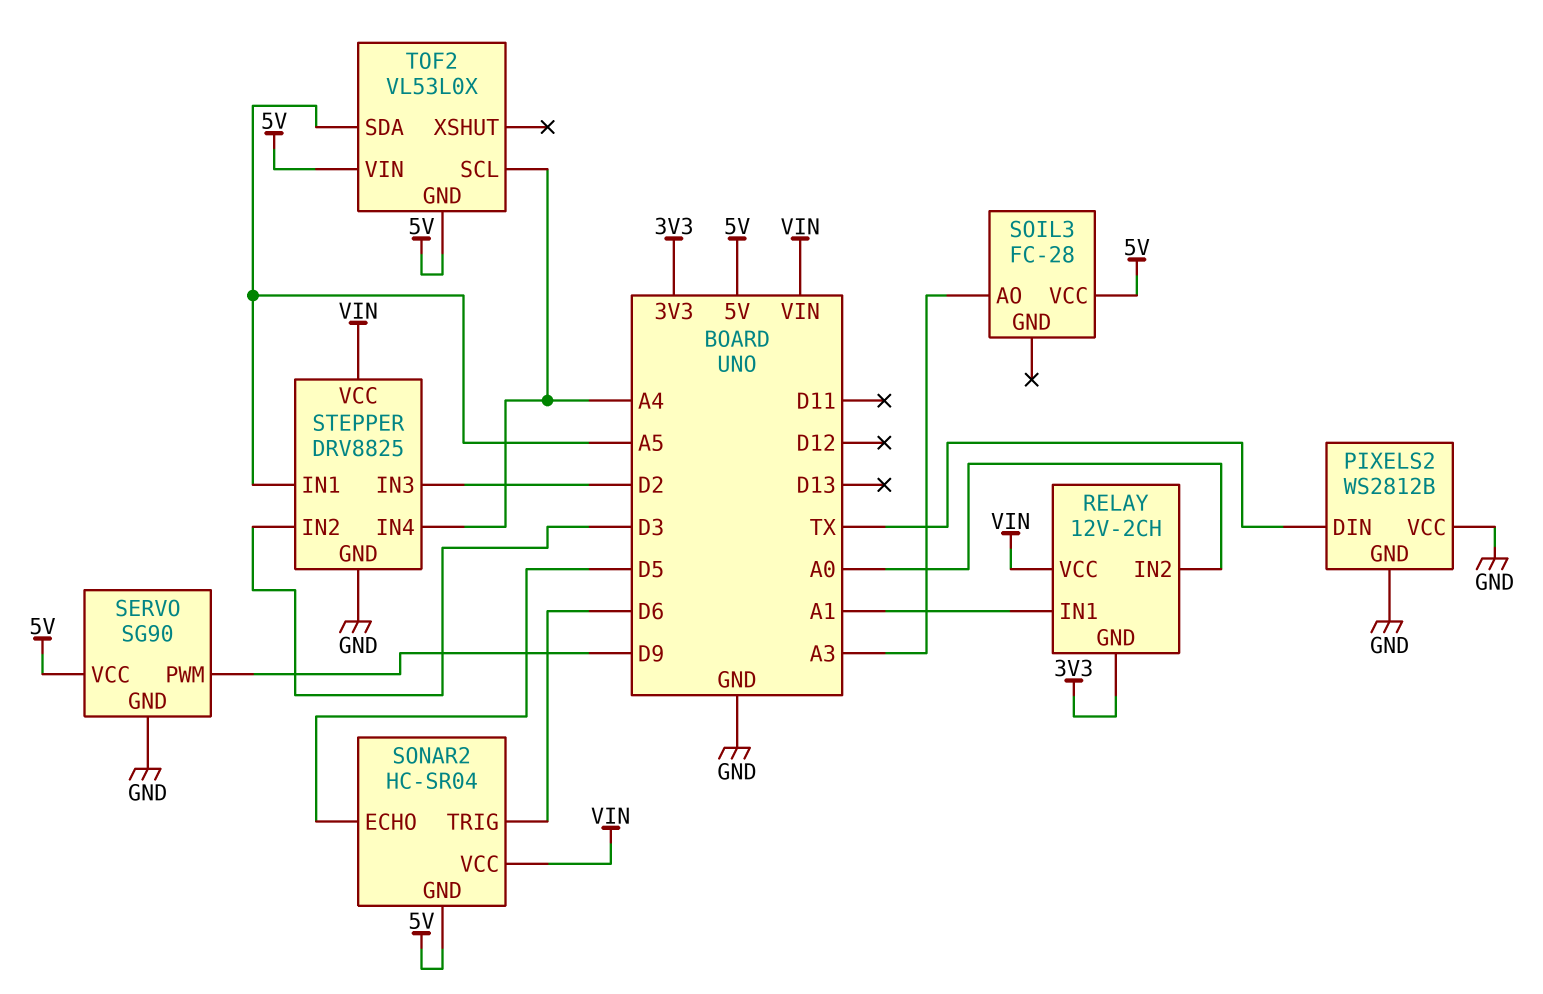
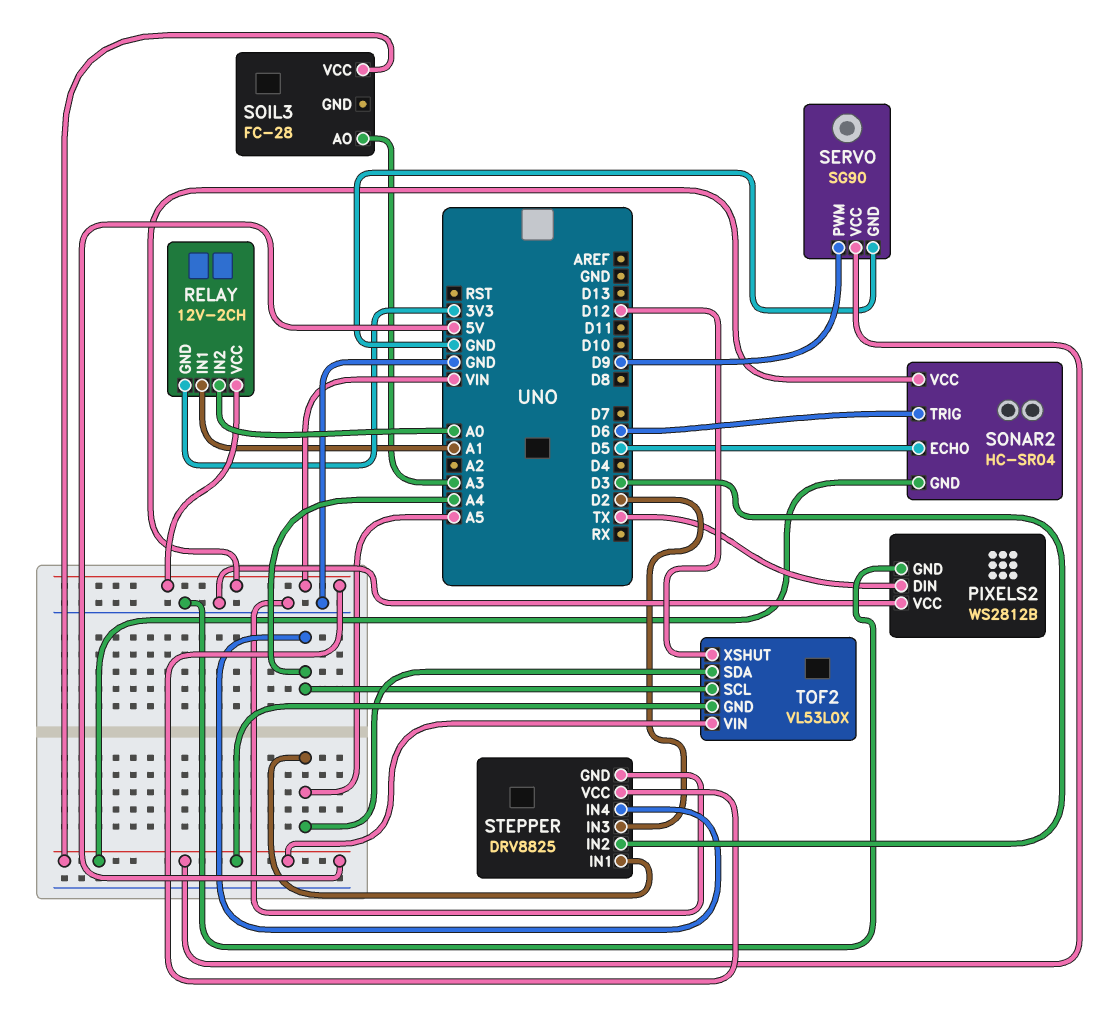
TOF2 pin XSHUT: none -> D12

